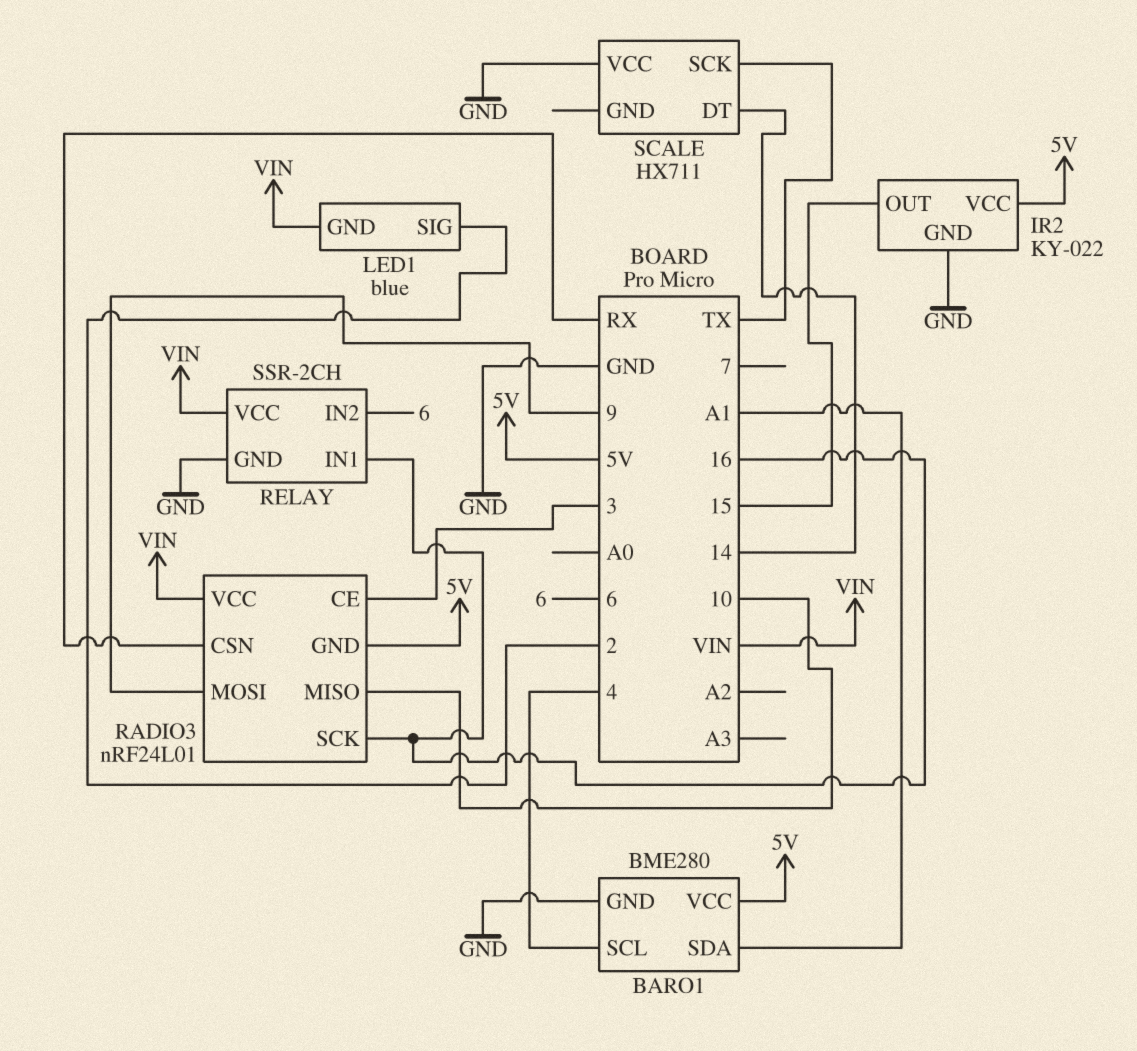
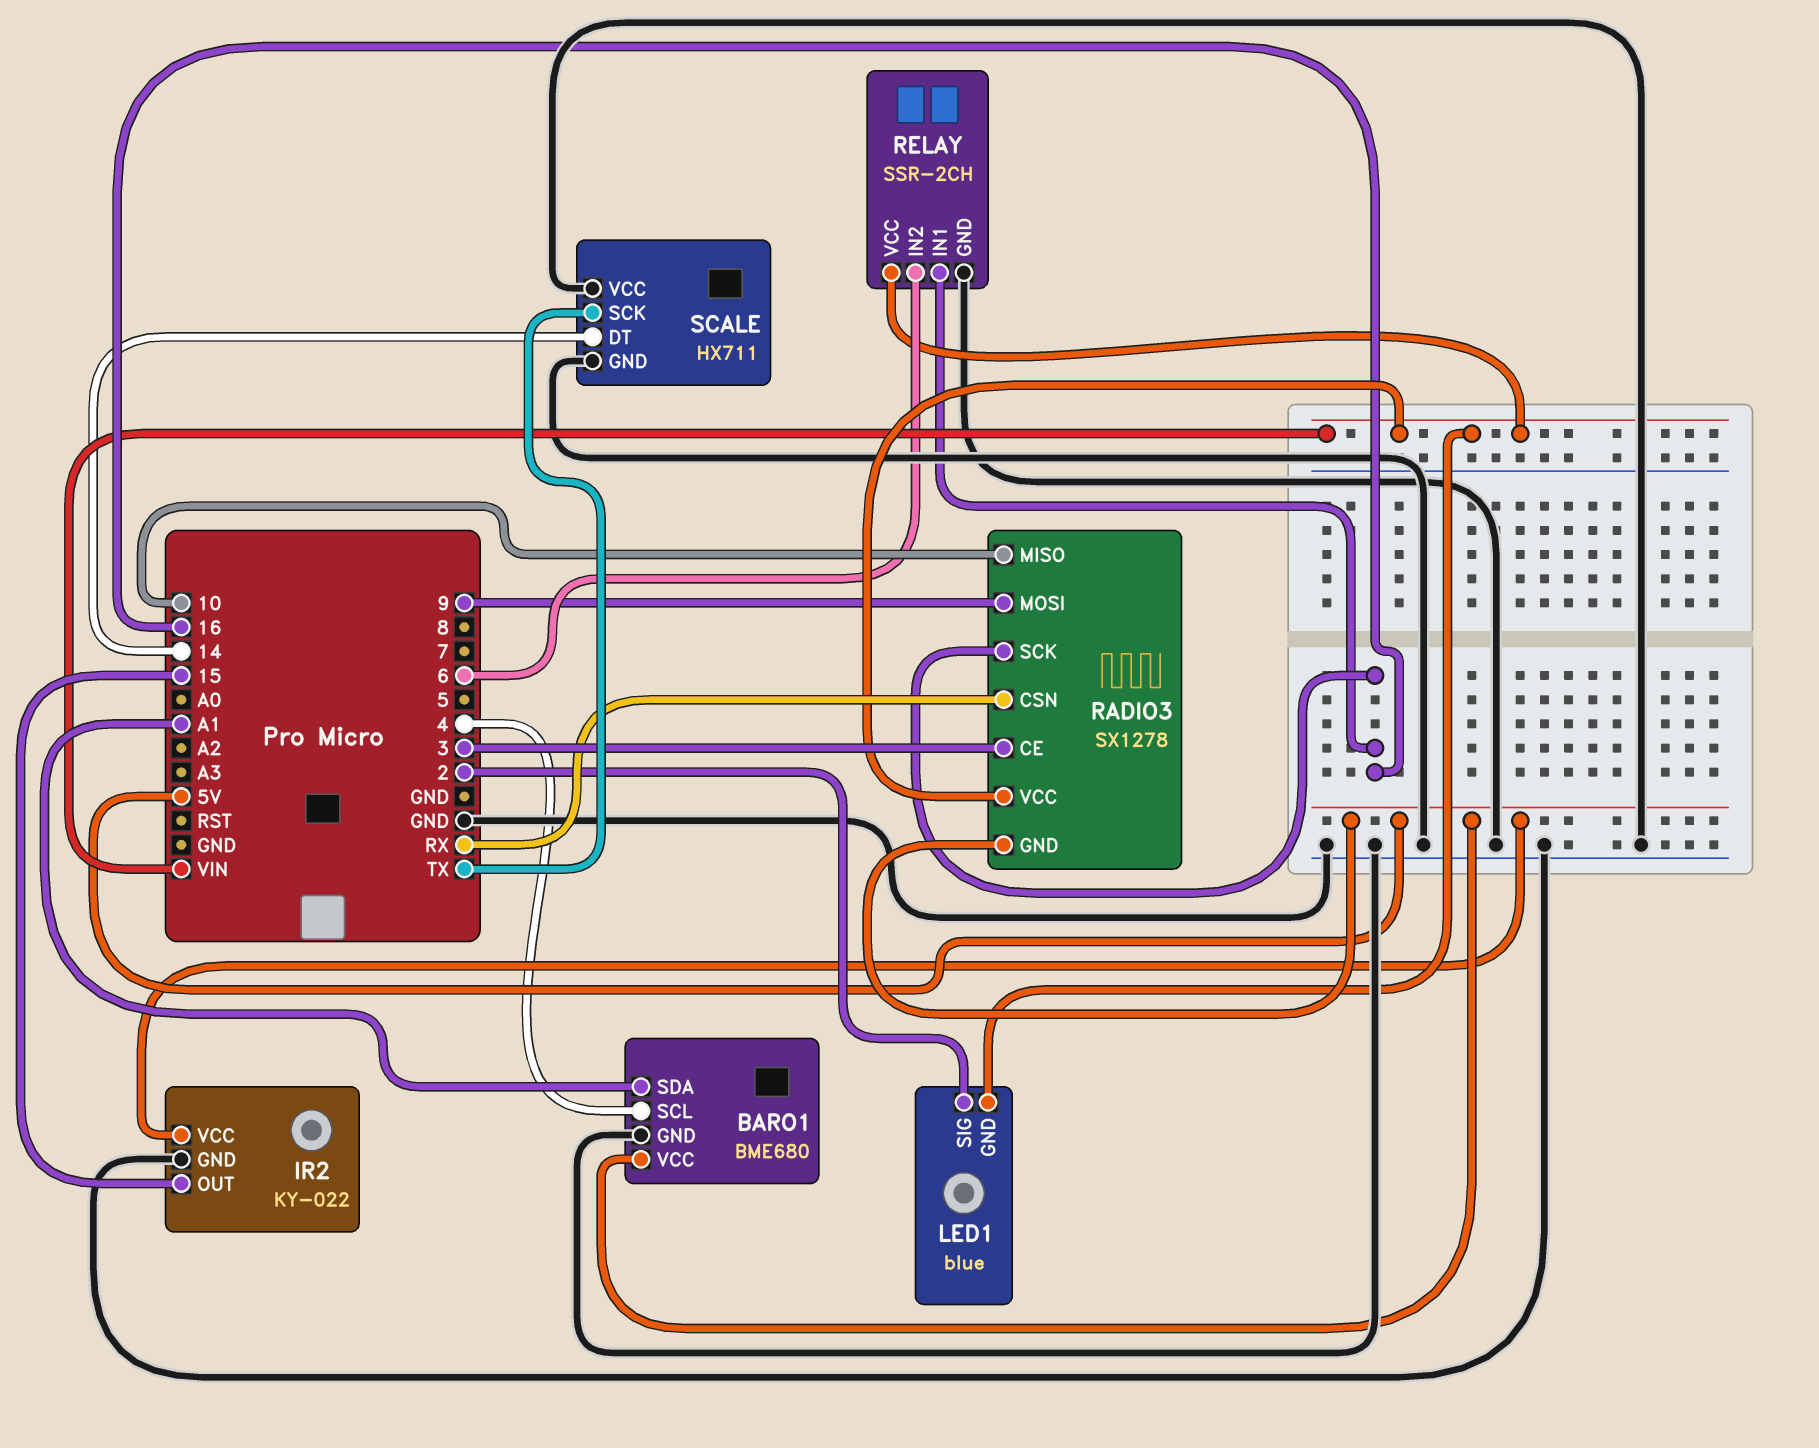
BARO1: BME280 -> BME680
RADIO3: nRF24L01 -> SX1278
SCALE pin GND: none -> GND

